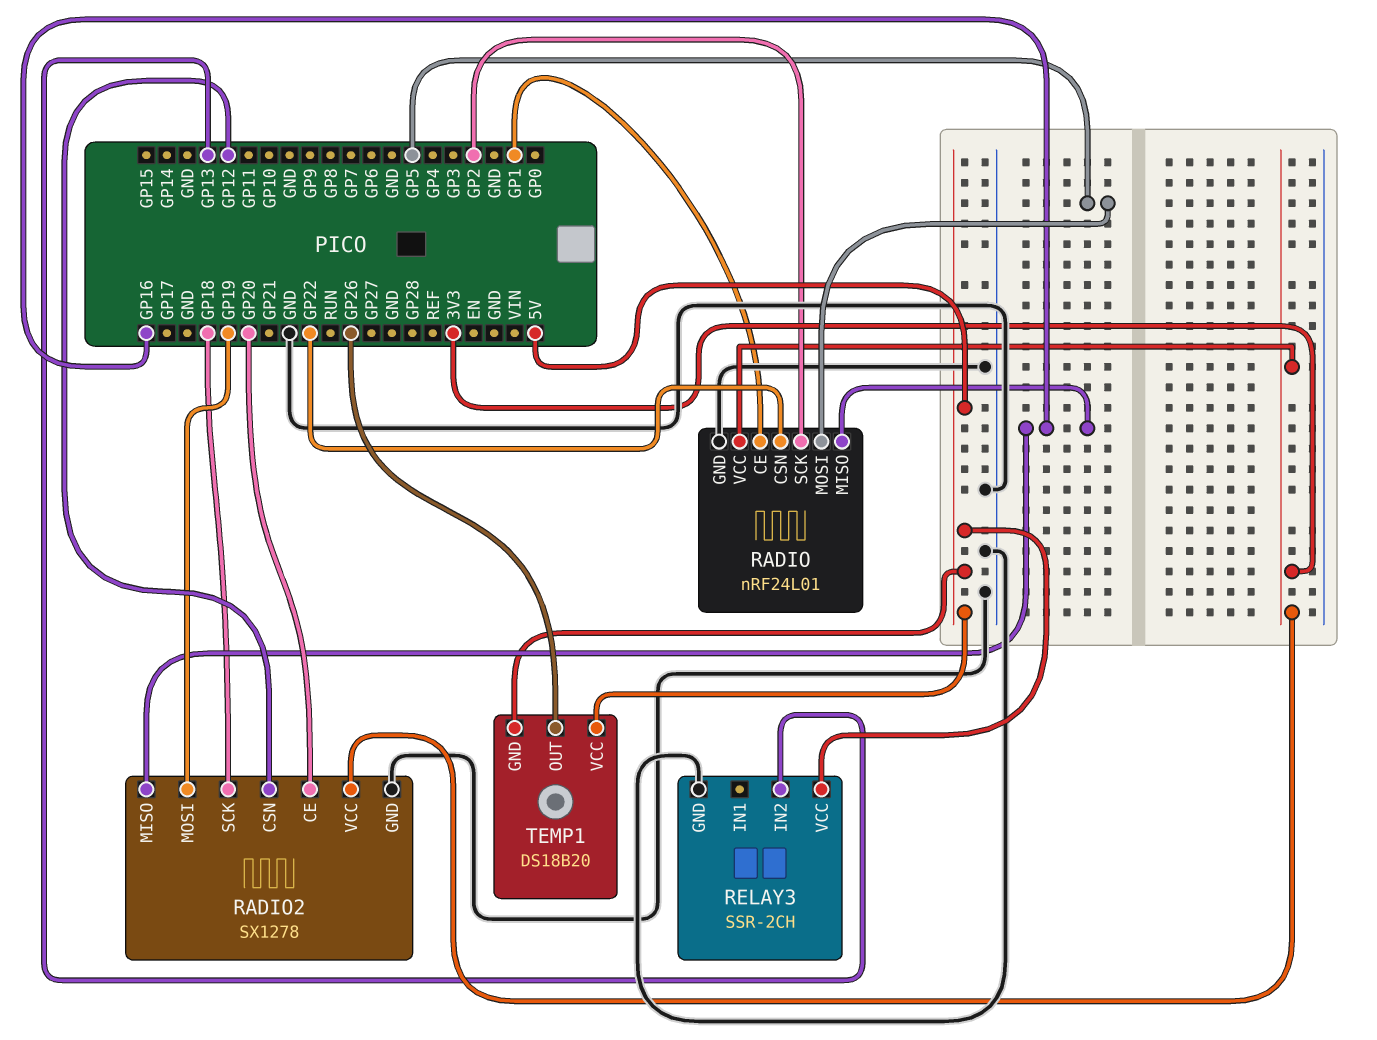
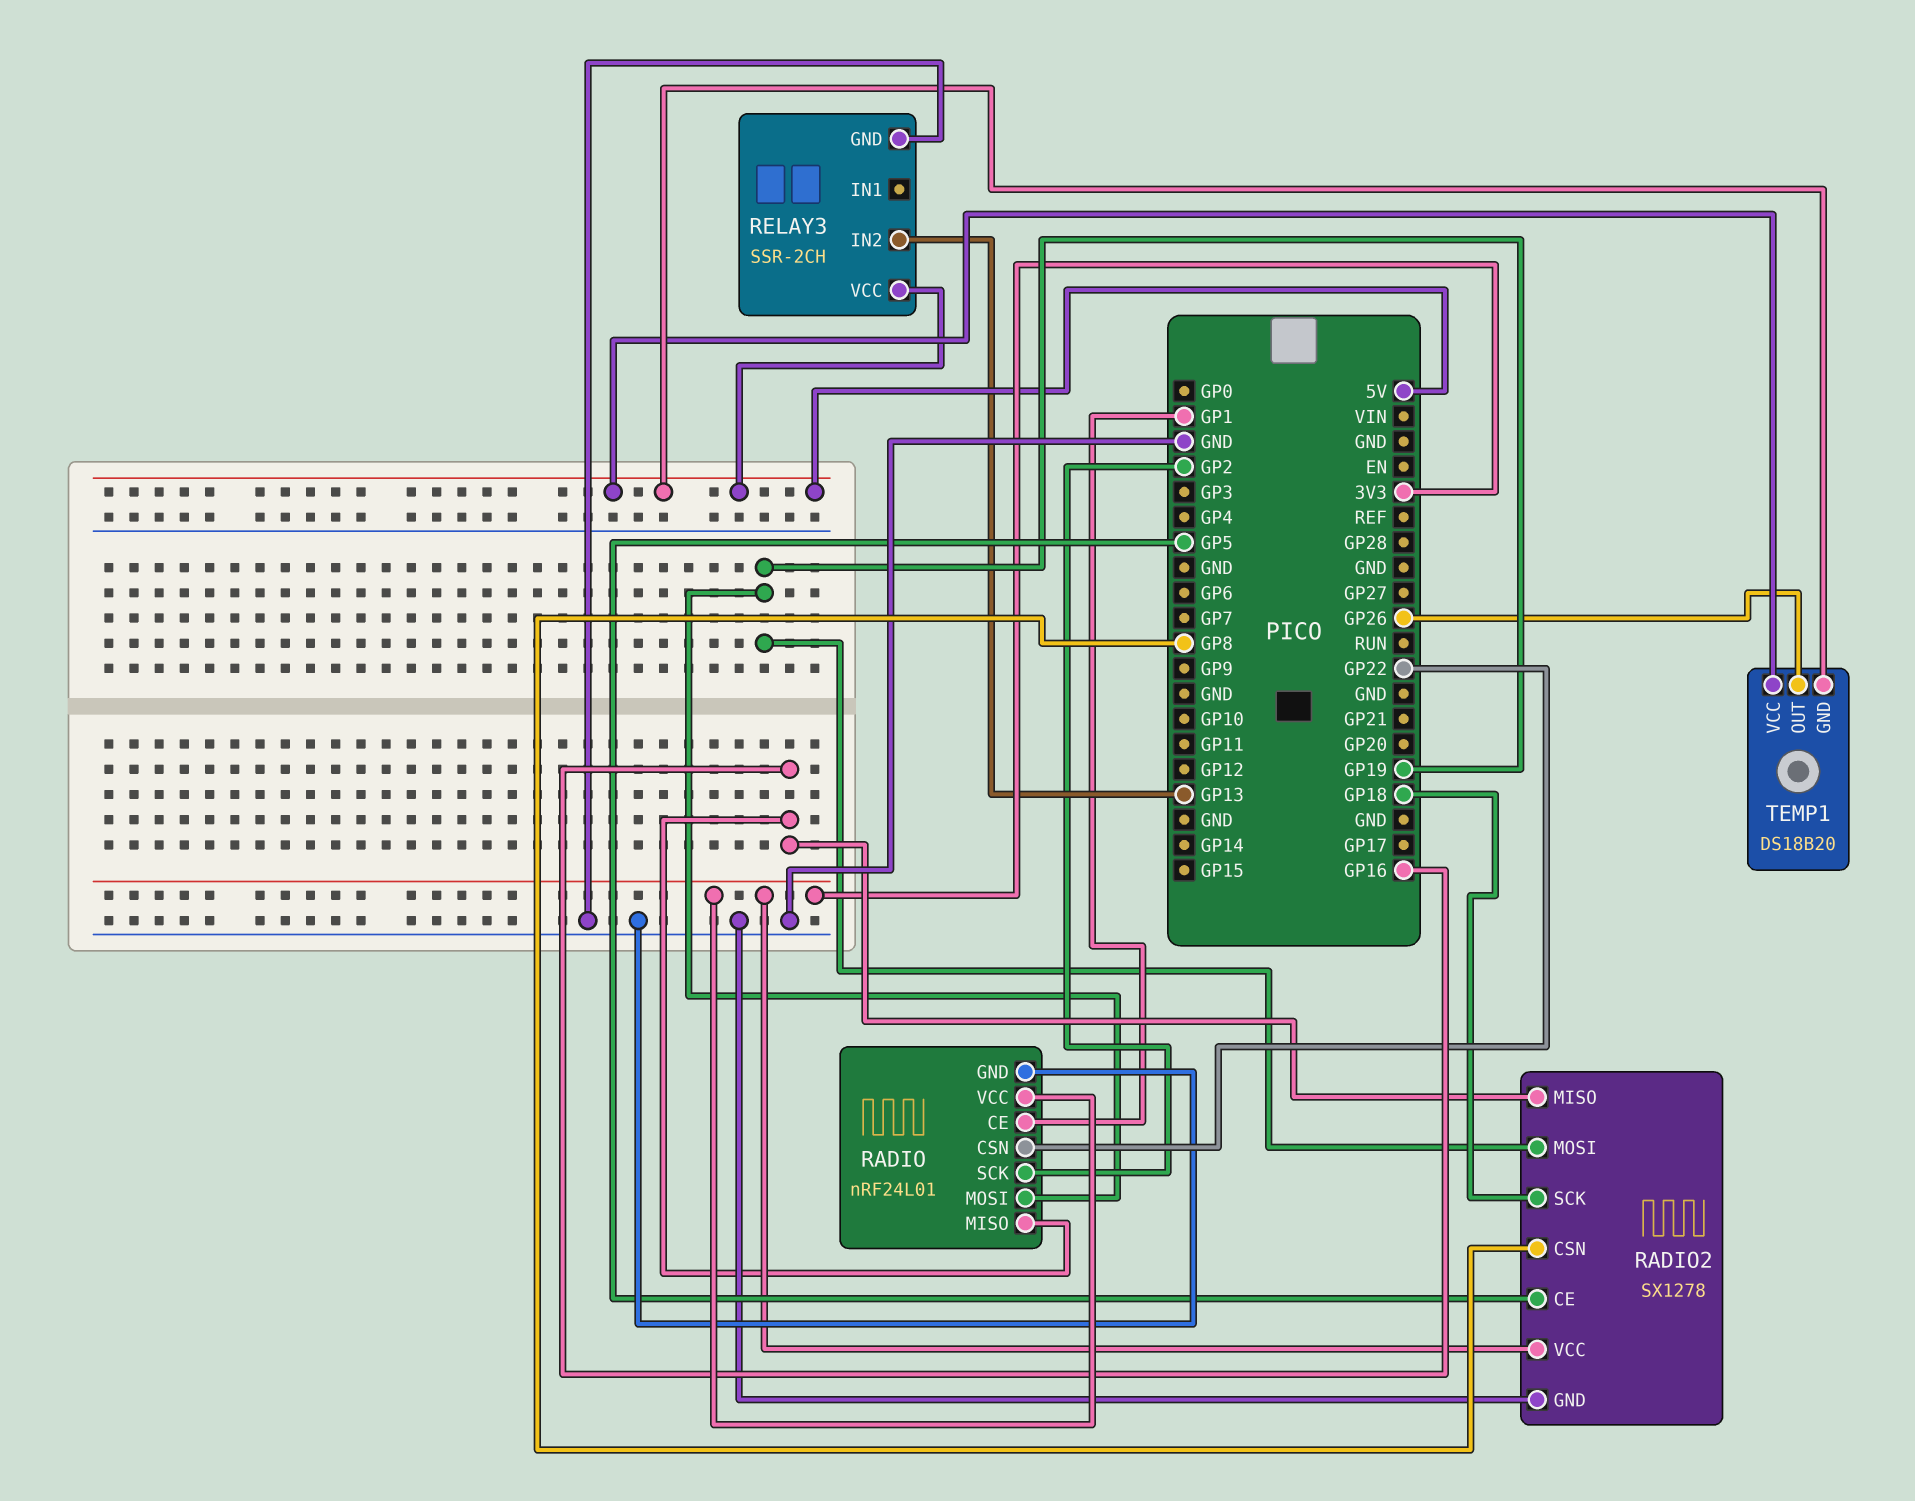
RADIO pin MOSI: GP5 -> GP19
RADIO2 pin CE: GP20 -> GP5
RADIO2 pin CSN: GP12 -> GP8

